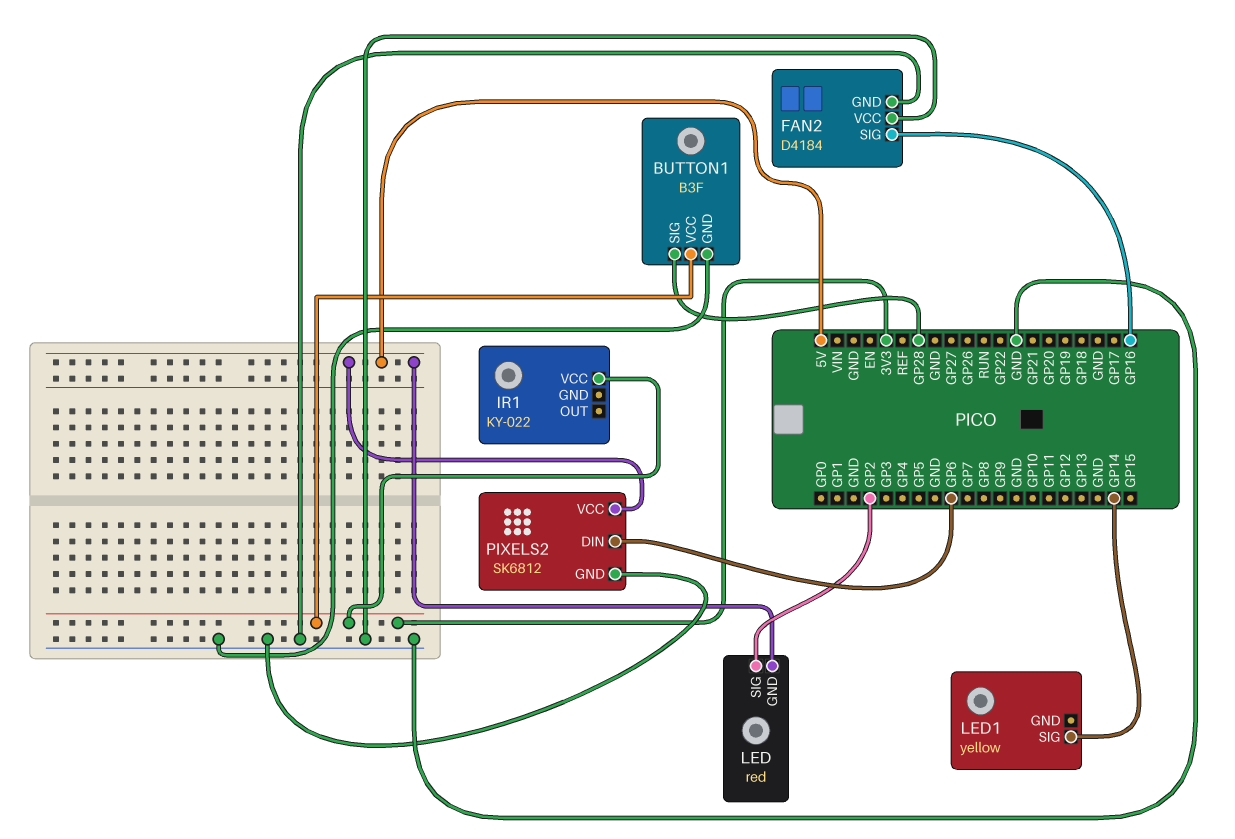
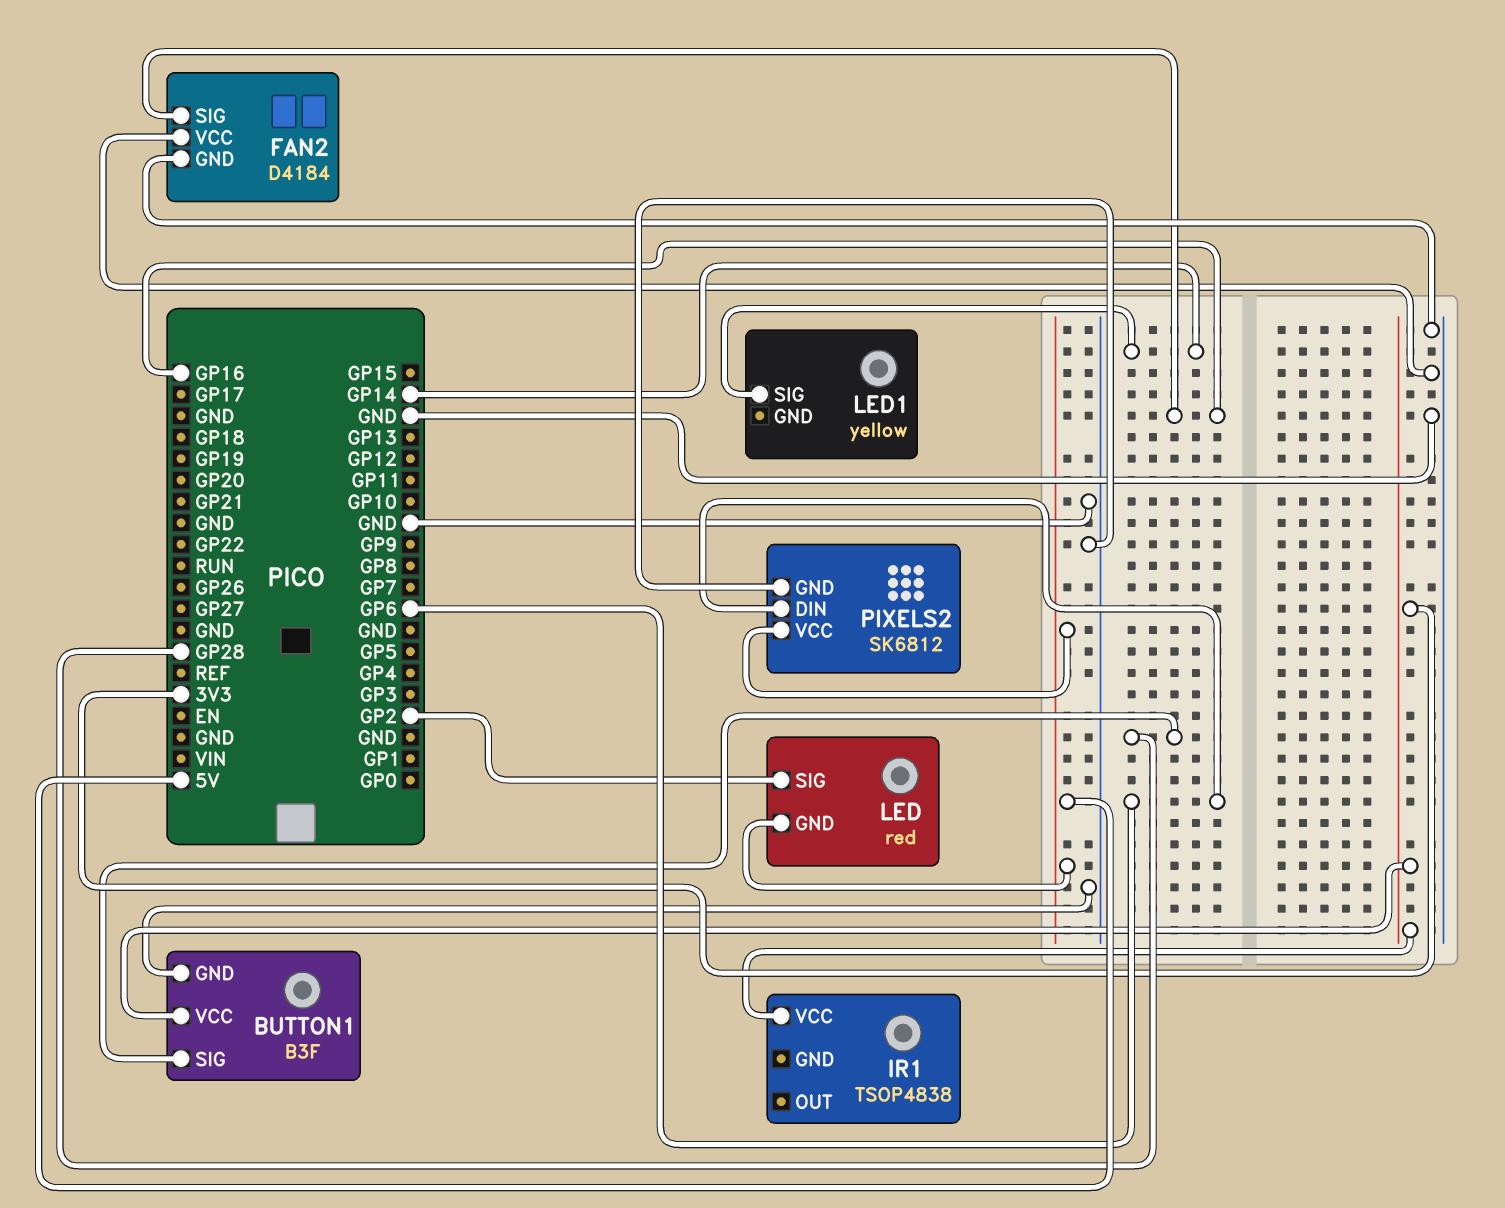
IR1: KY-022 -> TSOP4838

